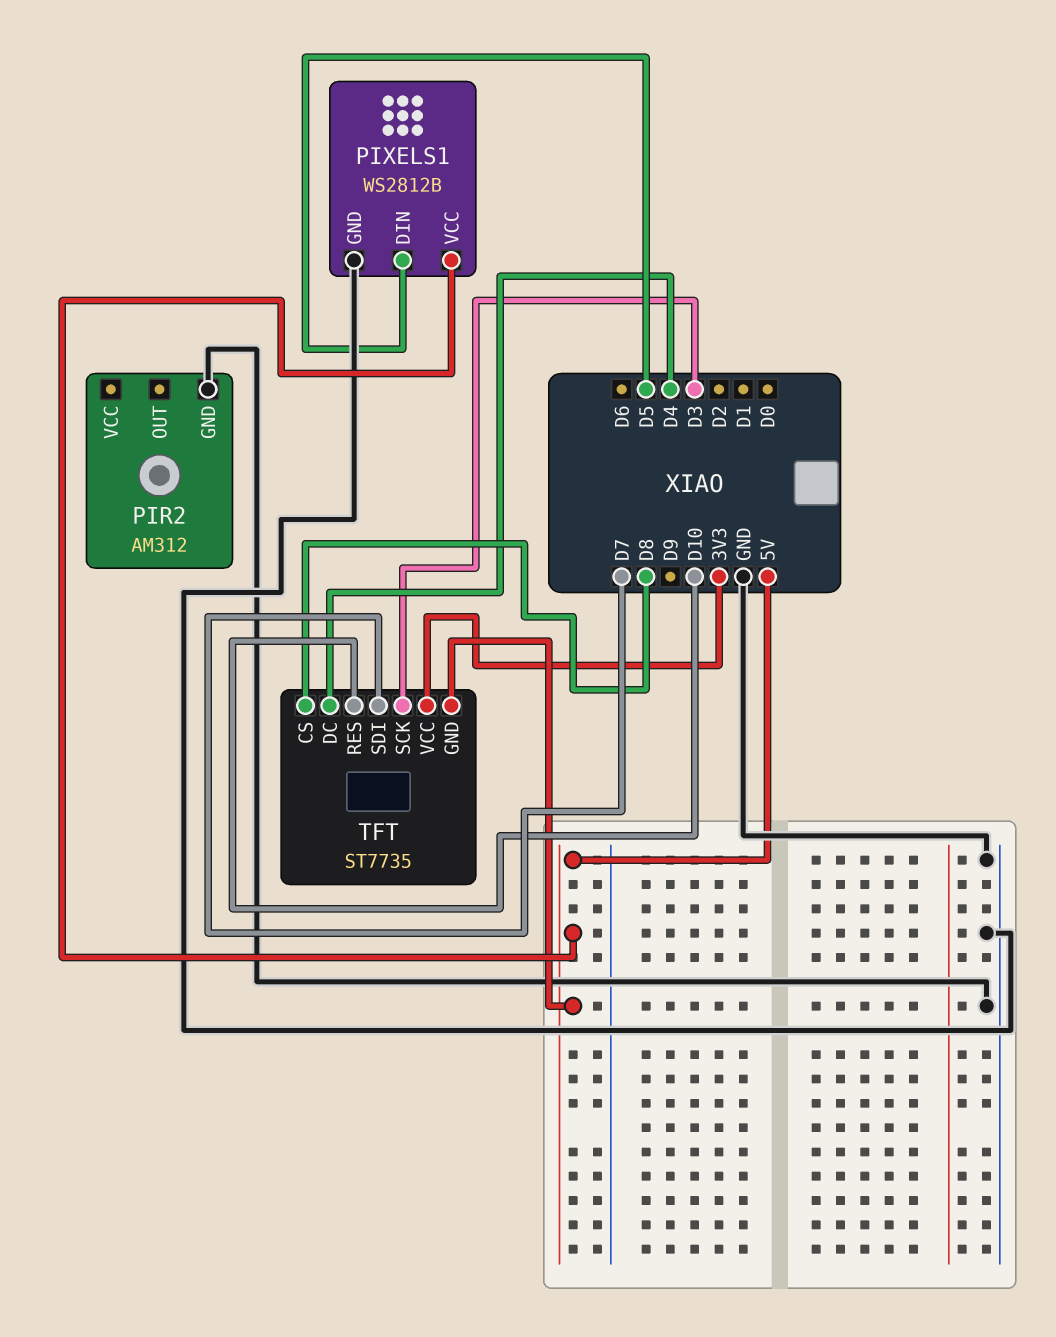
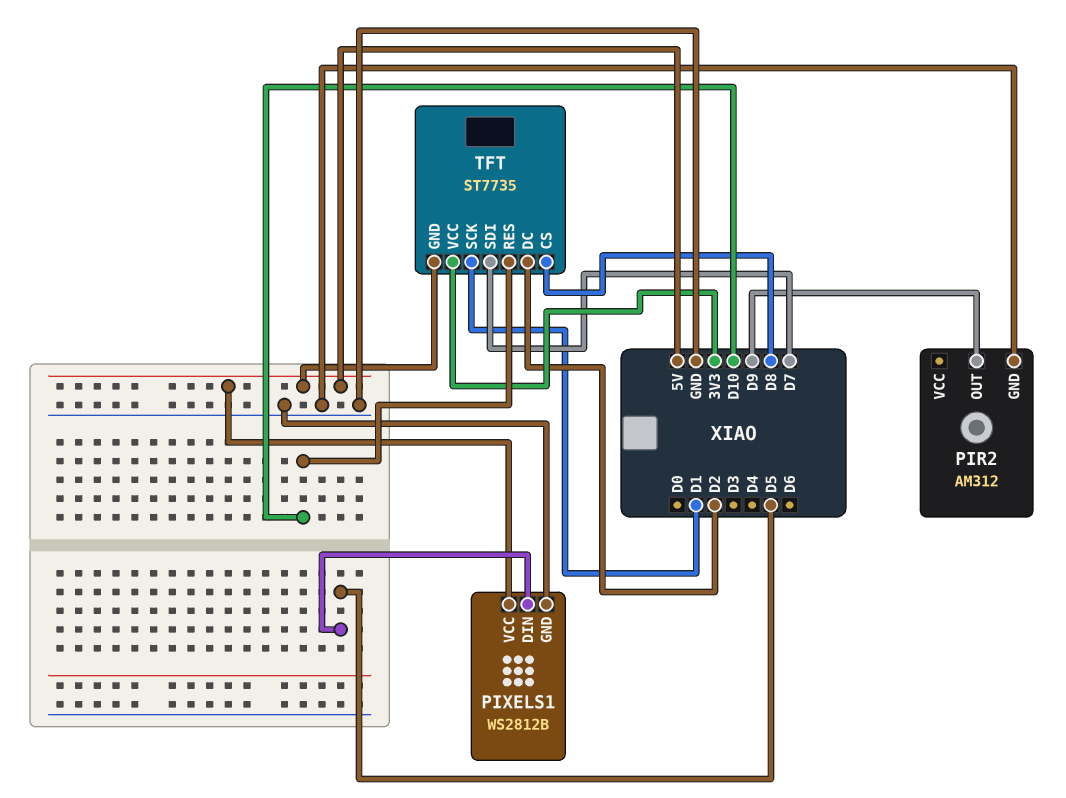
PIR2 pin OUT: none -> D9
TFT pin DC: D4 -> D2
TFT pin SCK: D3 -> D1

